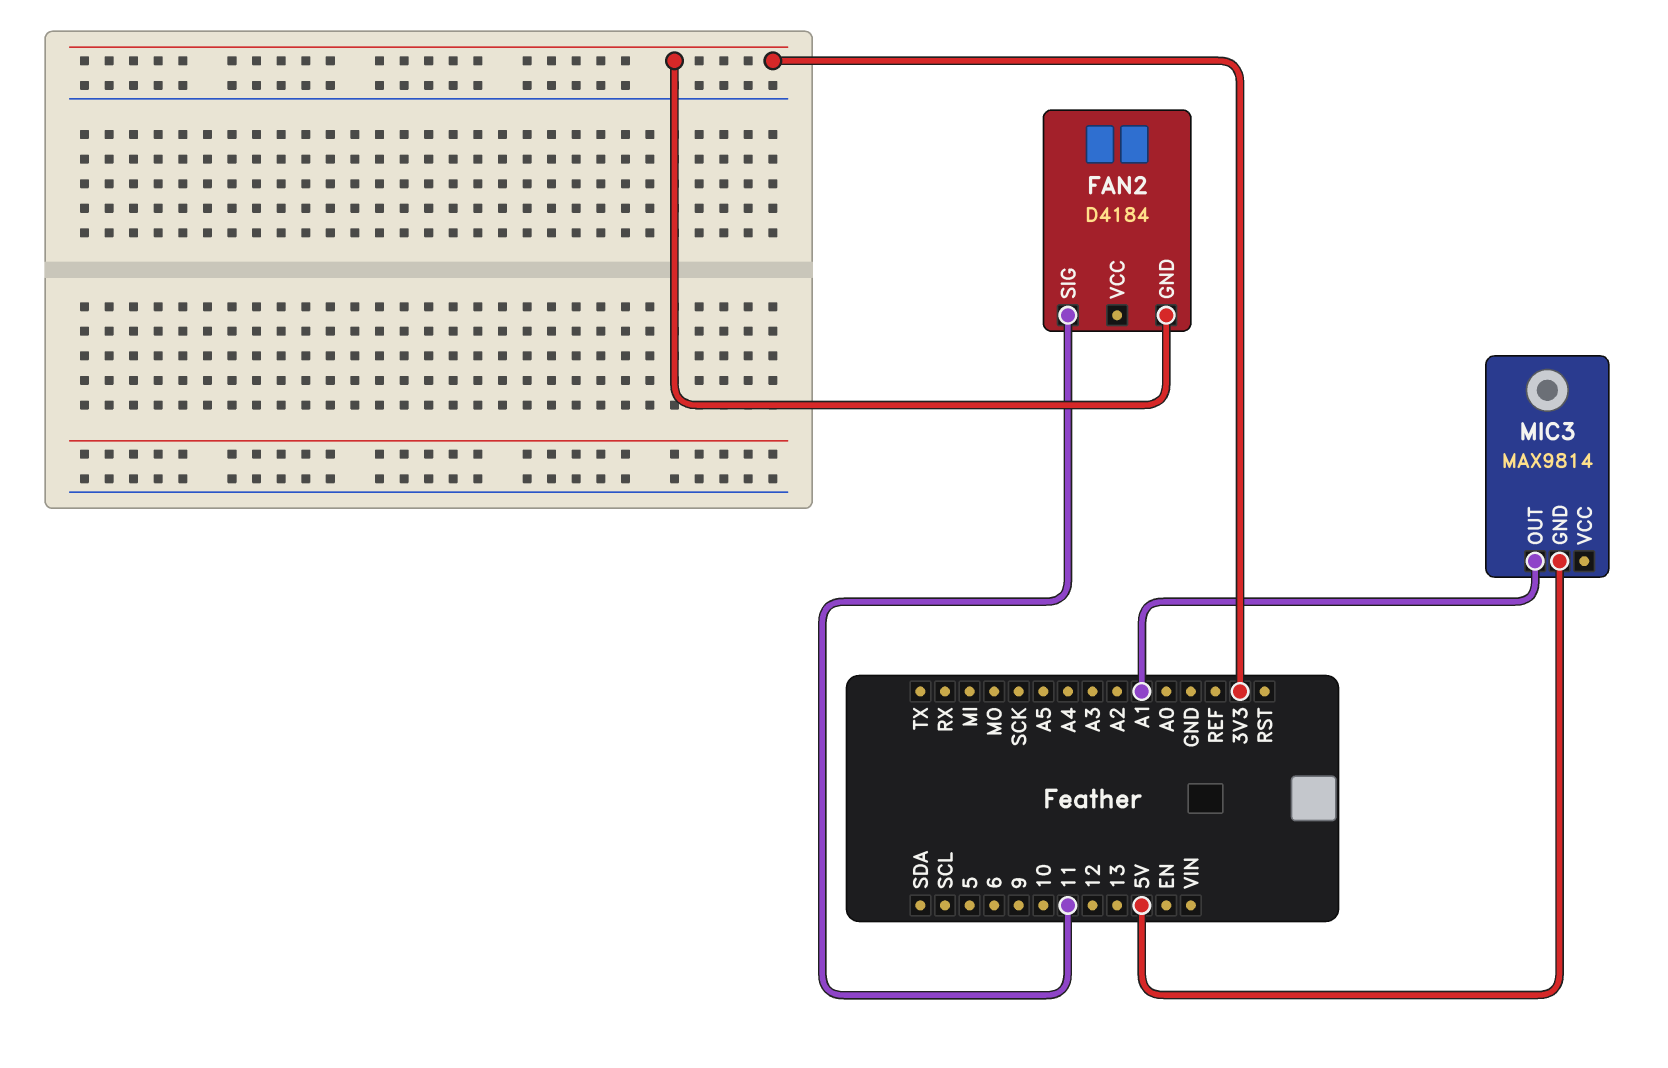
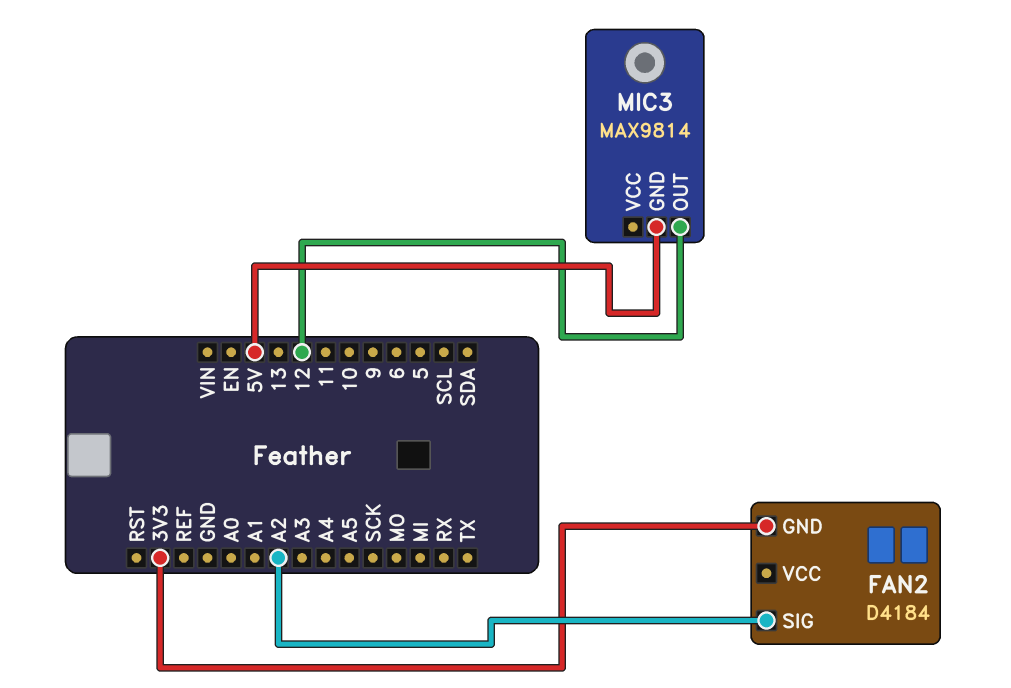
FAN2 pin SIG: 11 -> A2
MIC3 pin OUT: A1 -> 12

